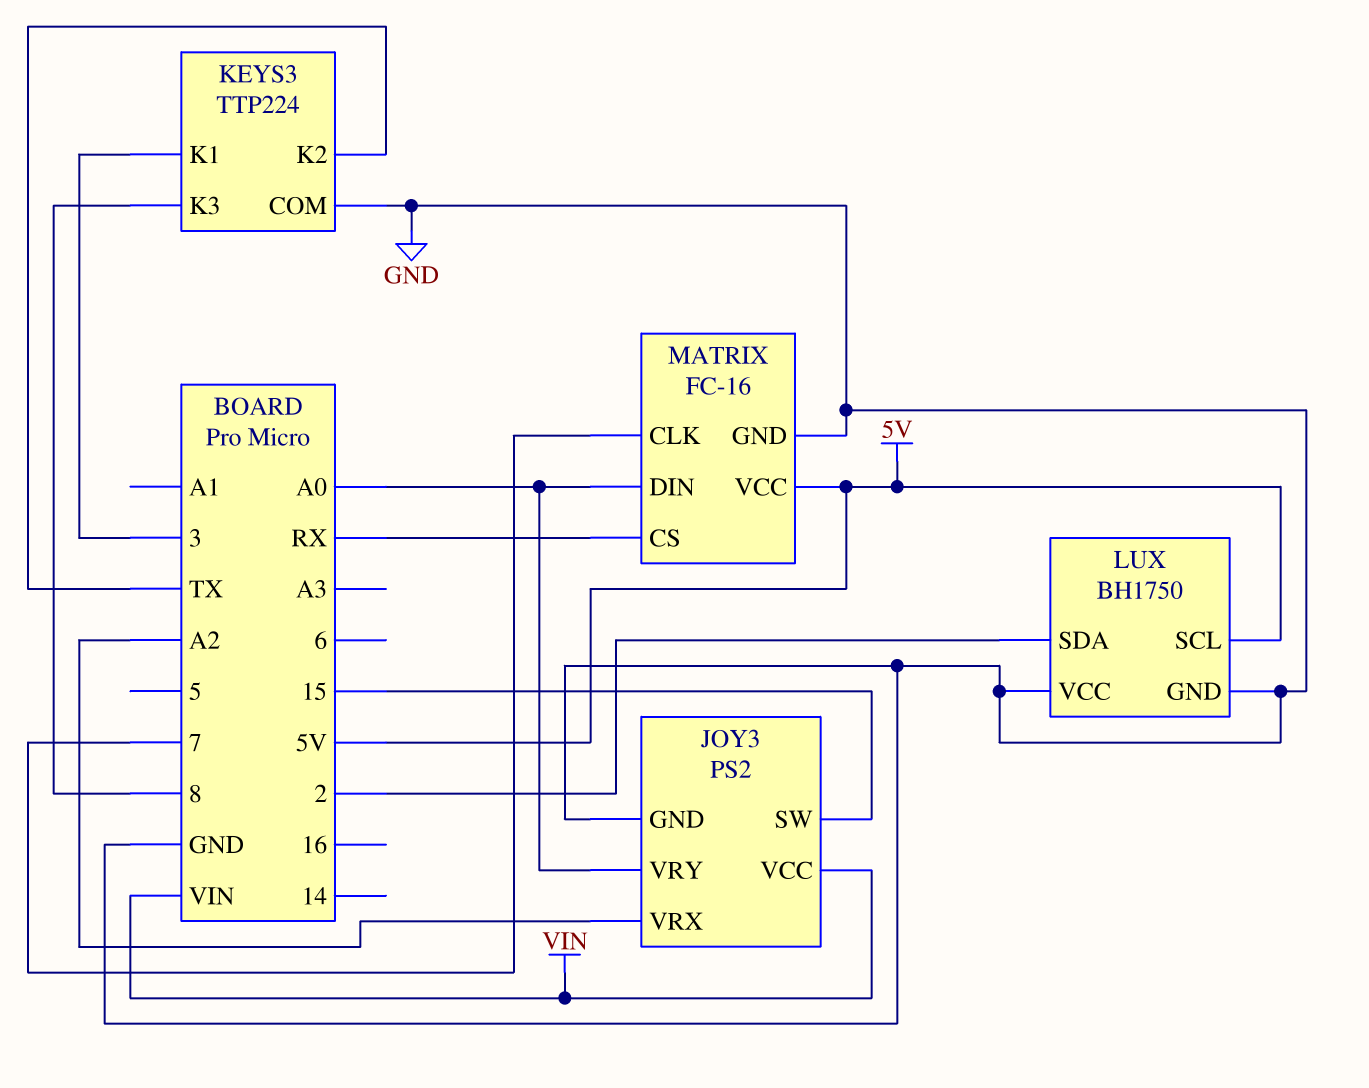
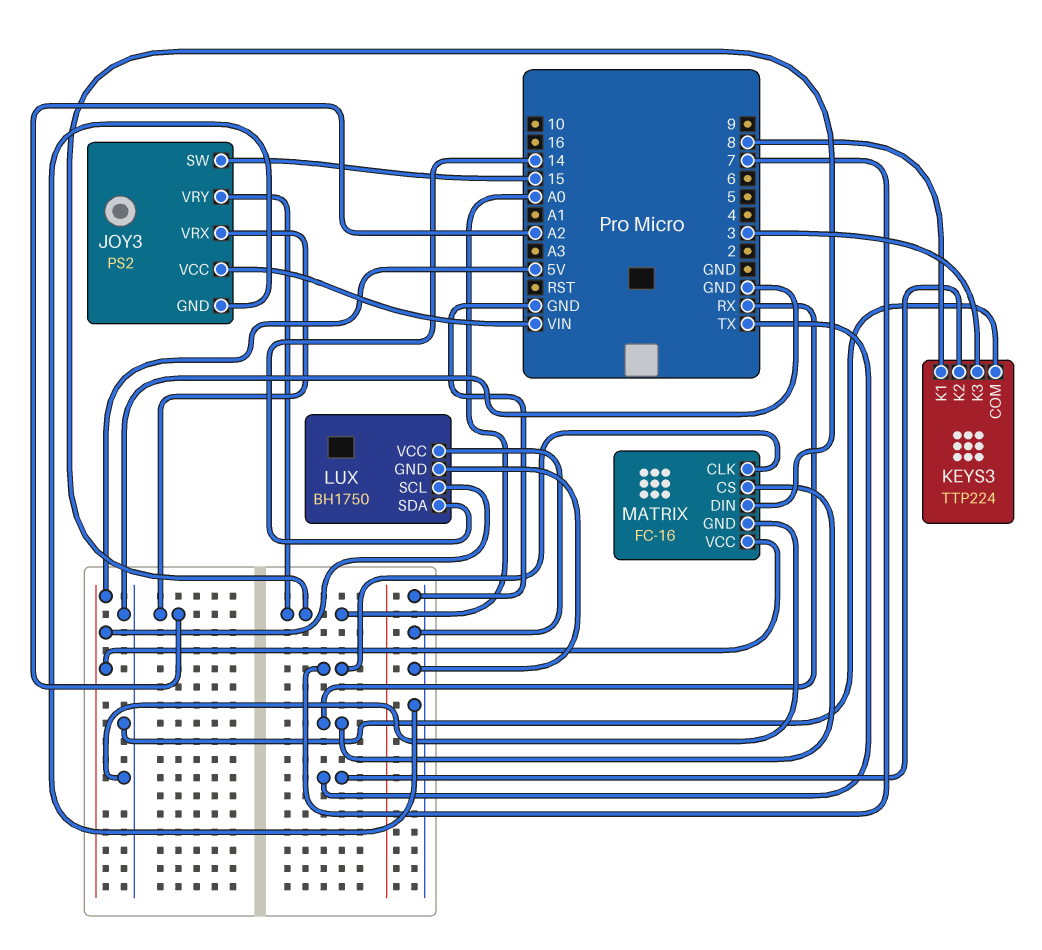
KEYS3 pin K1: 3 -> 8
KEYS3 pin K3: 8 -> 3
LUX pin SDA: 2 -> 14

